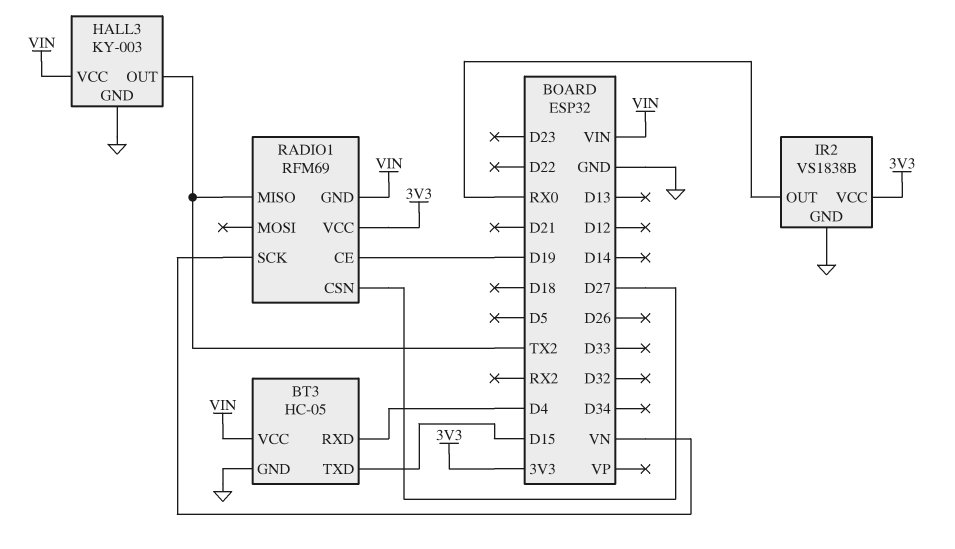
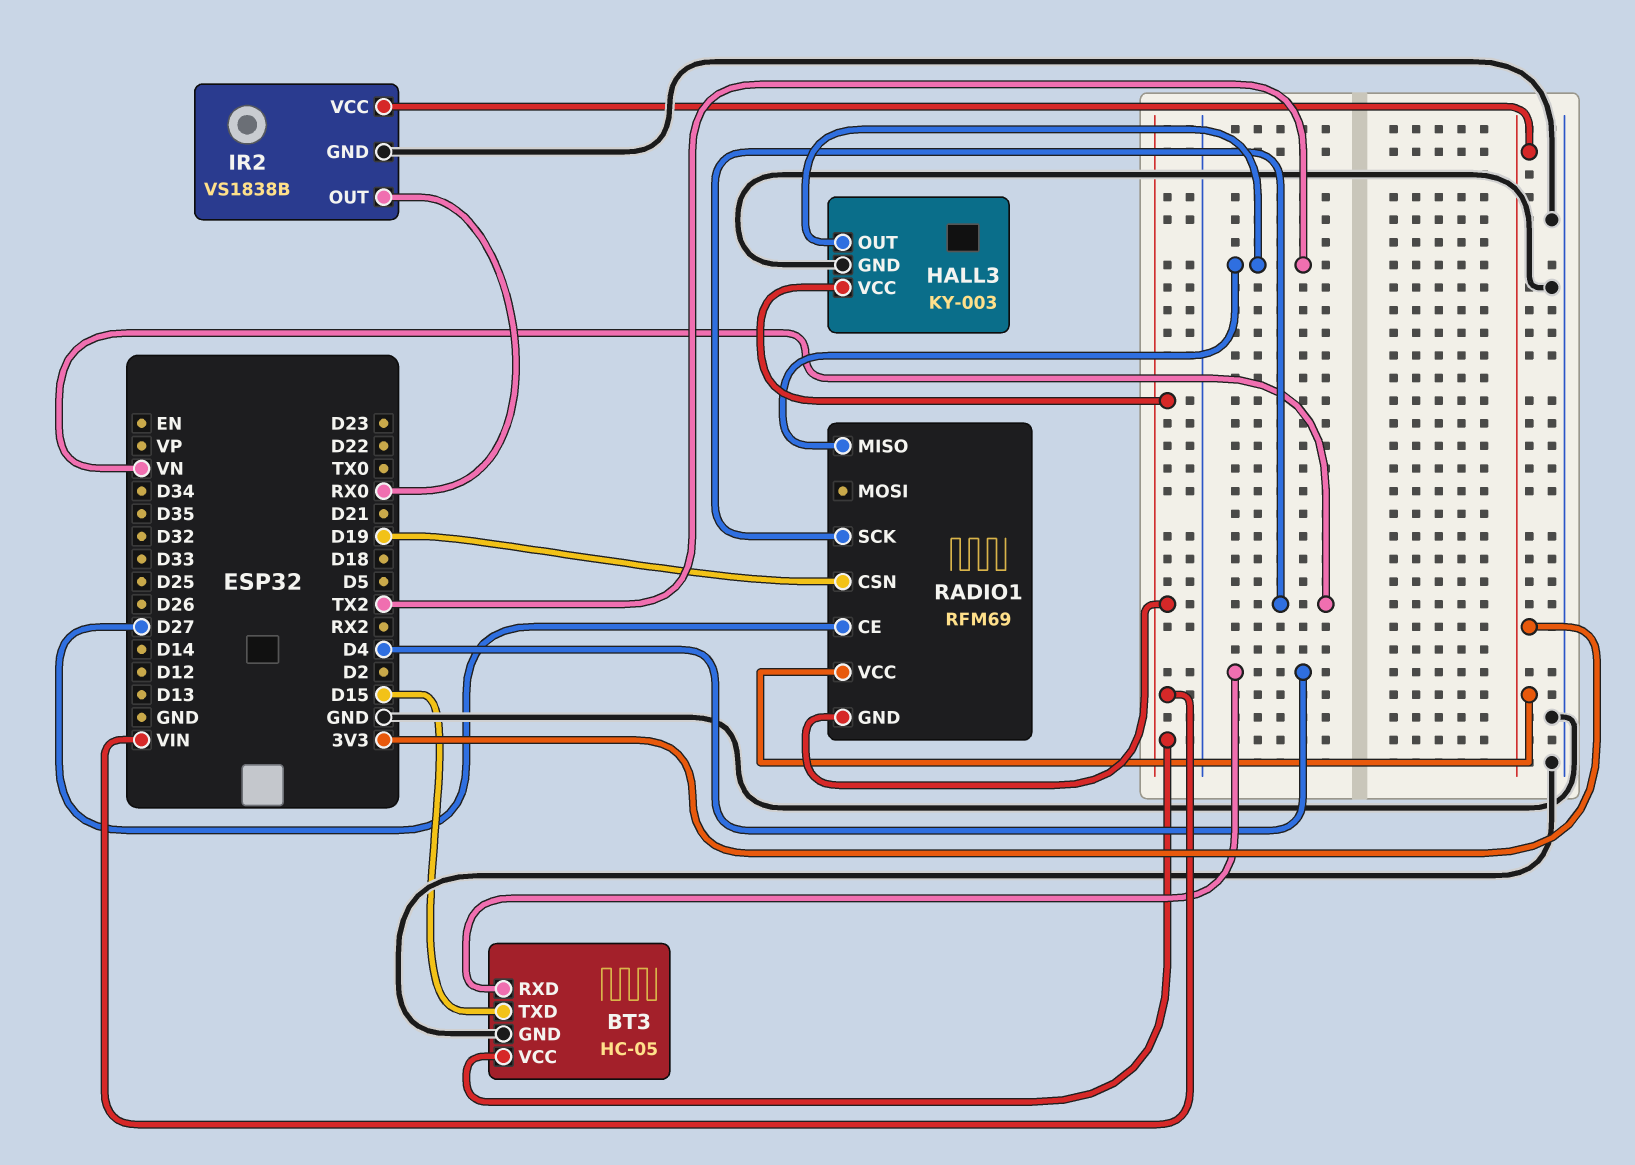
RADIO1 pin CE: D19 -> D27
RADIO1 pin CSN: D27 -> D19

